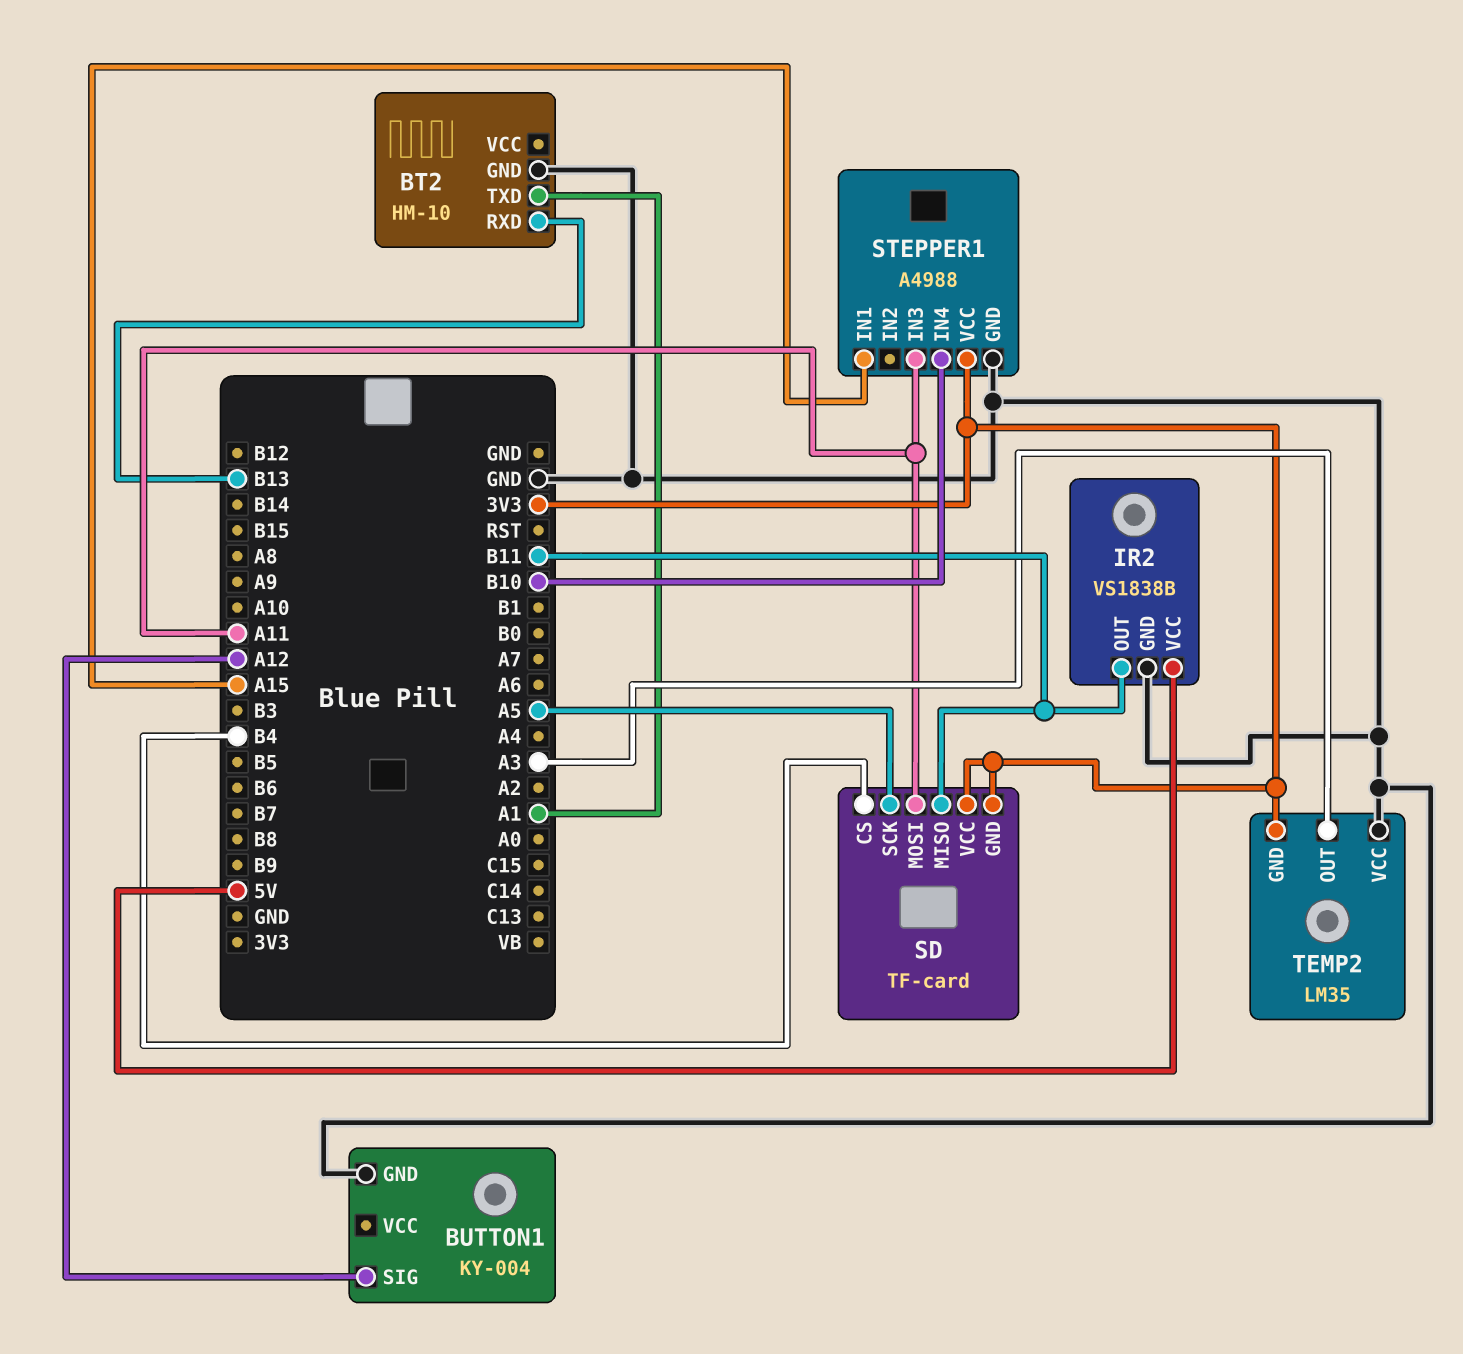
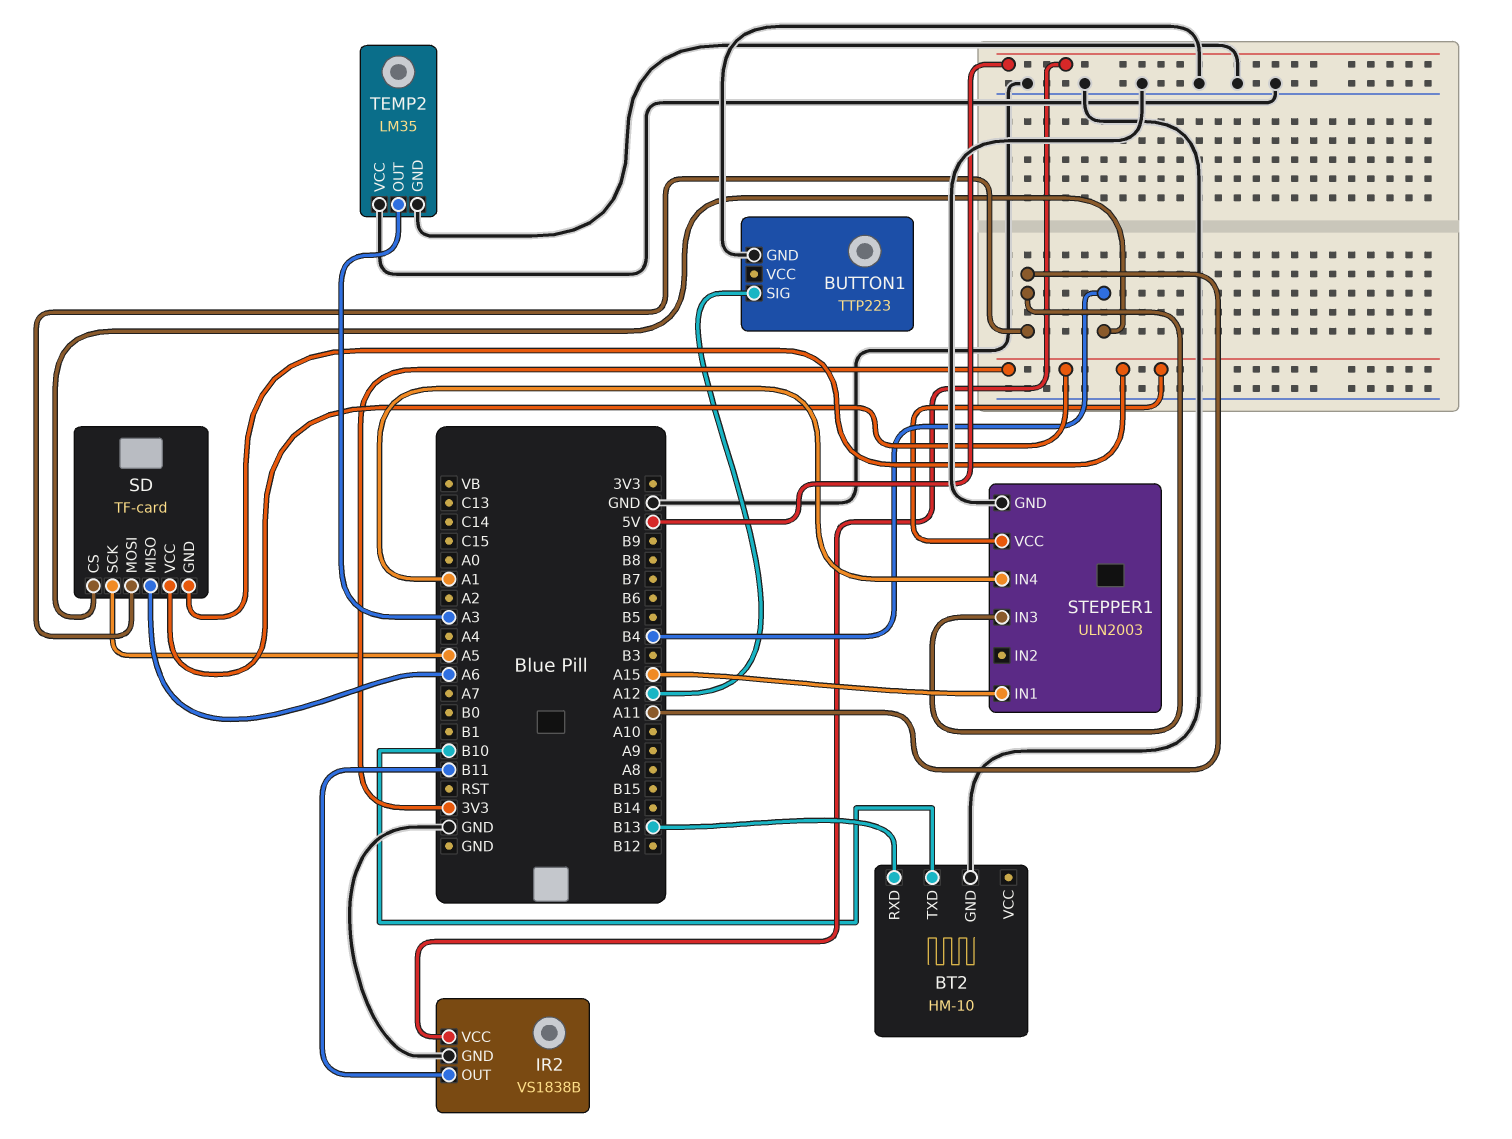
BT2 pin TXD: A1 -> B10
BUTTON1: KY-004 -> TTP223
SD pin MISO: B11 -> A6
STEPPER1: A4988 -> ULN2003
STEPPER1 pin IN4: B10 -> A1
TEMP2 pin GND: 3V3 -> GND

